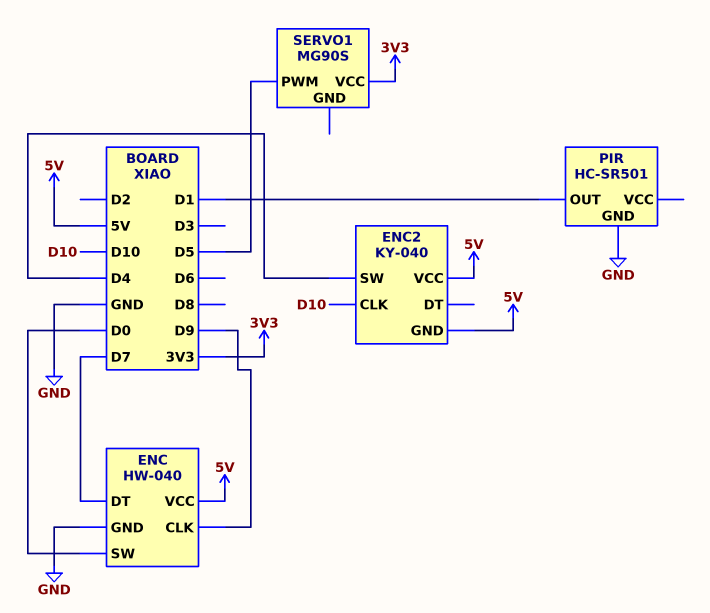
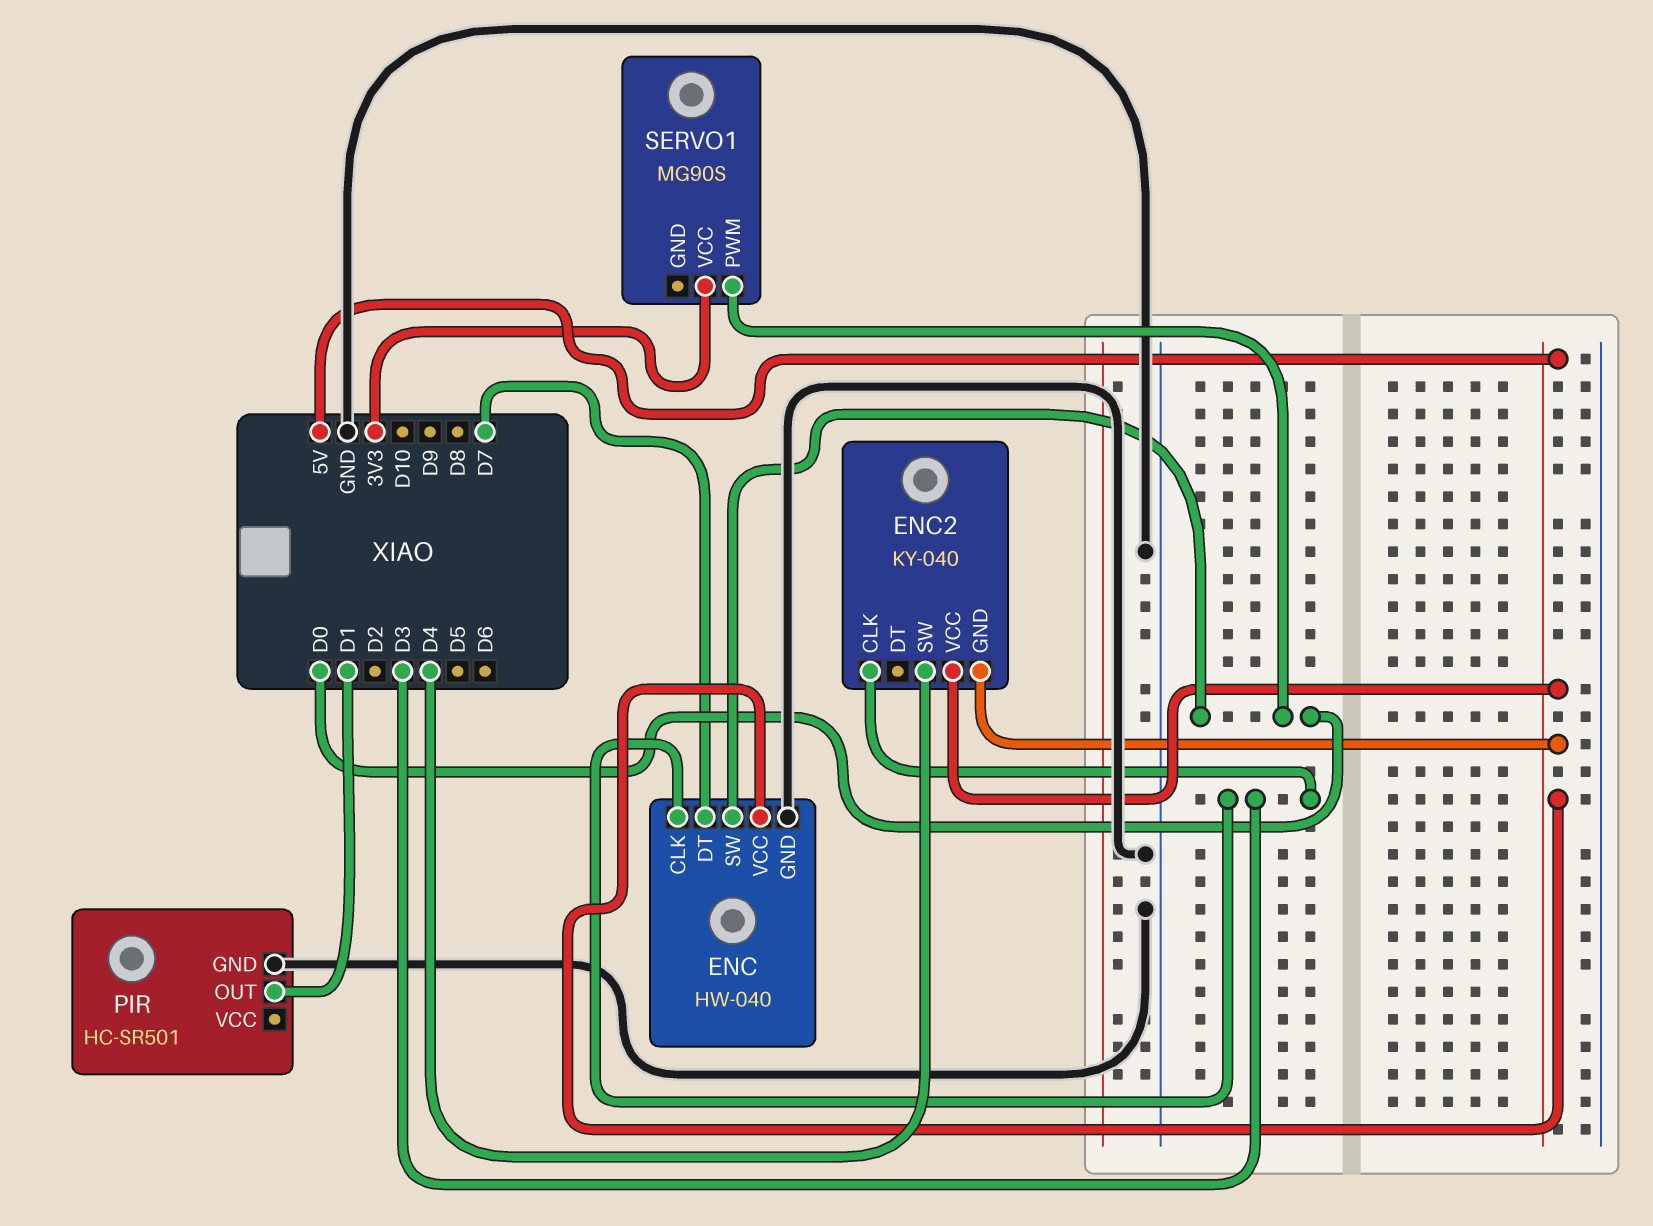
ENC pin CLK: D9 -> D3
ENC2 pin CLK: D10 -> D3
SERVO1 pin PWM: D5 -> D0

